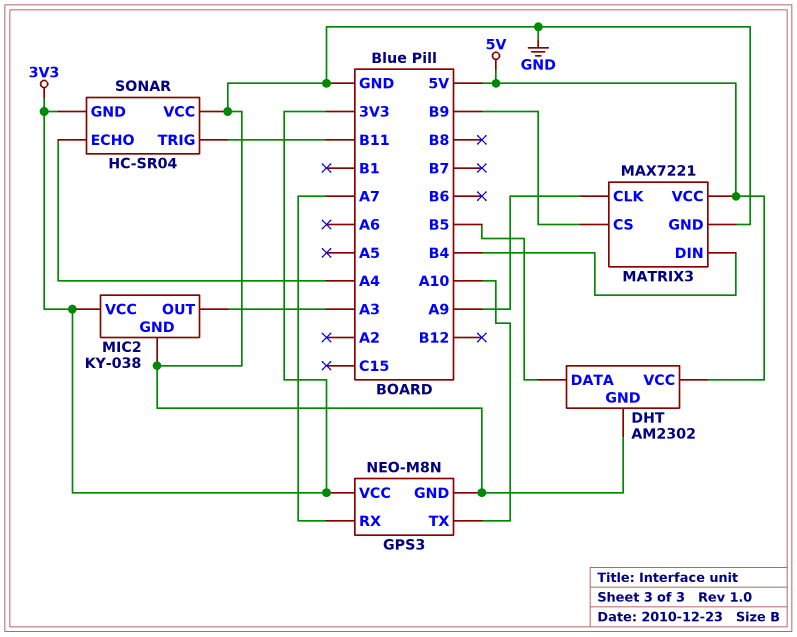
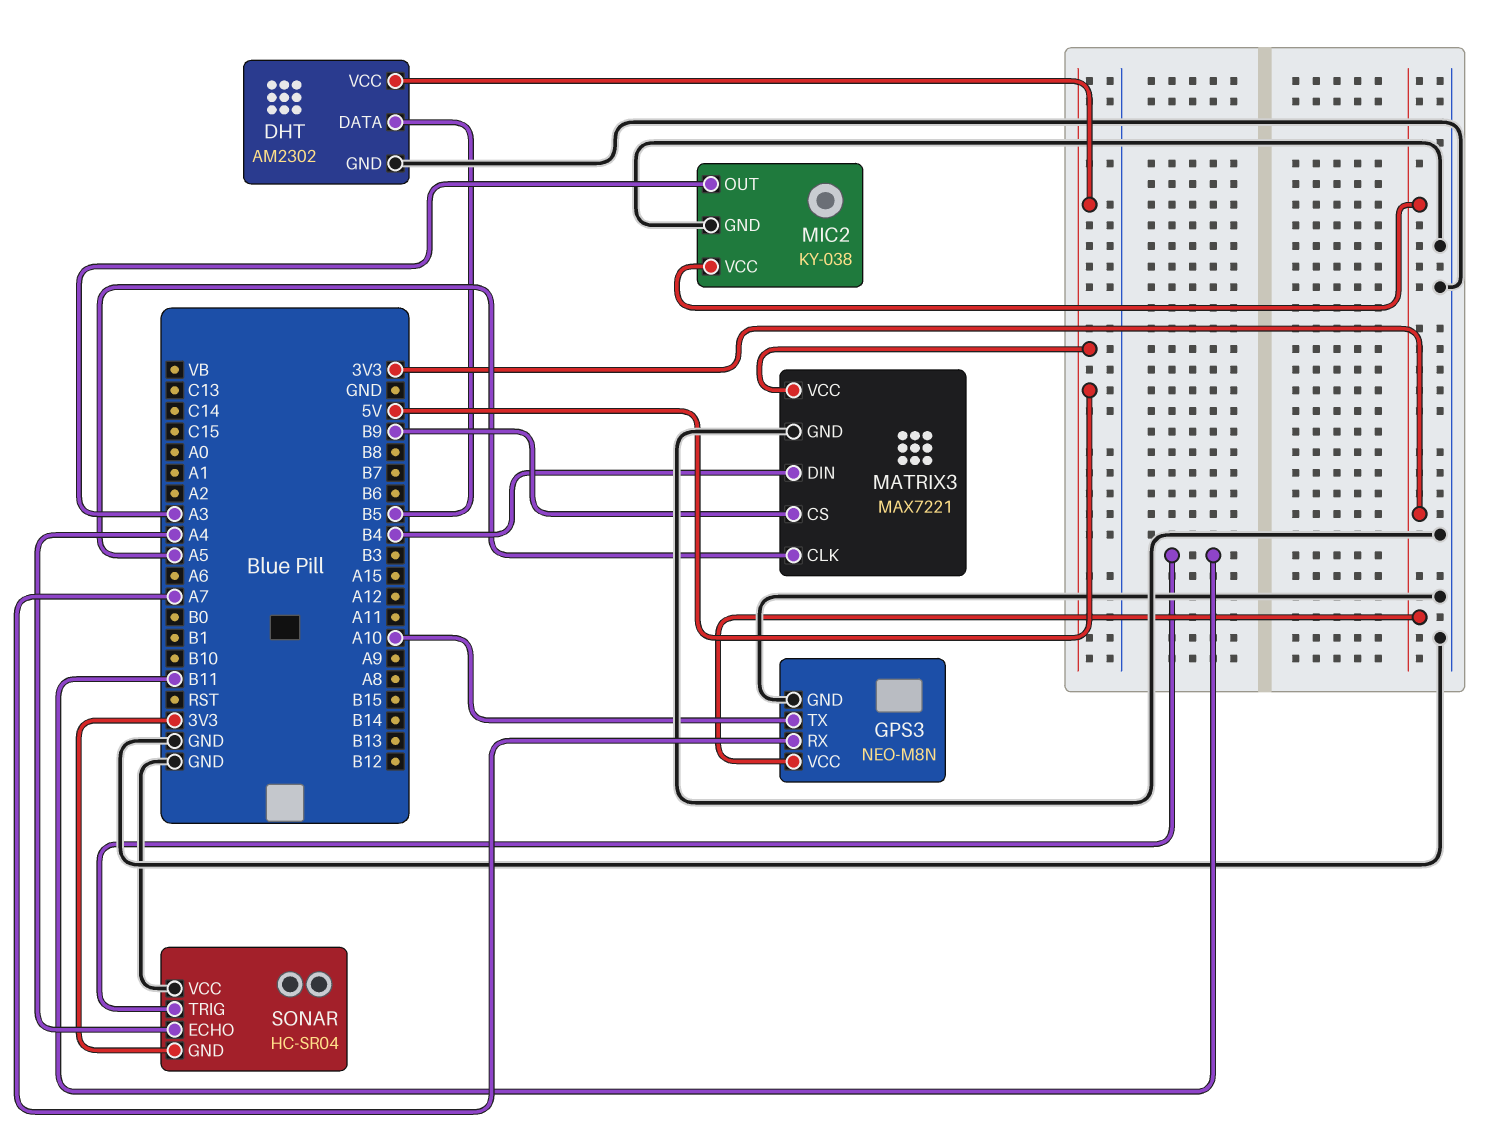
MATRIX3 pin CLK: A9 -> A5

